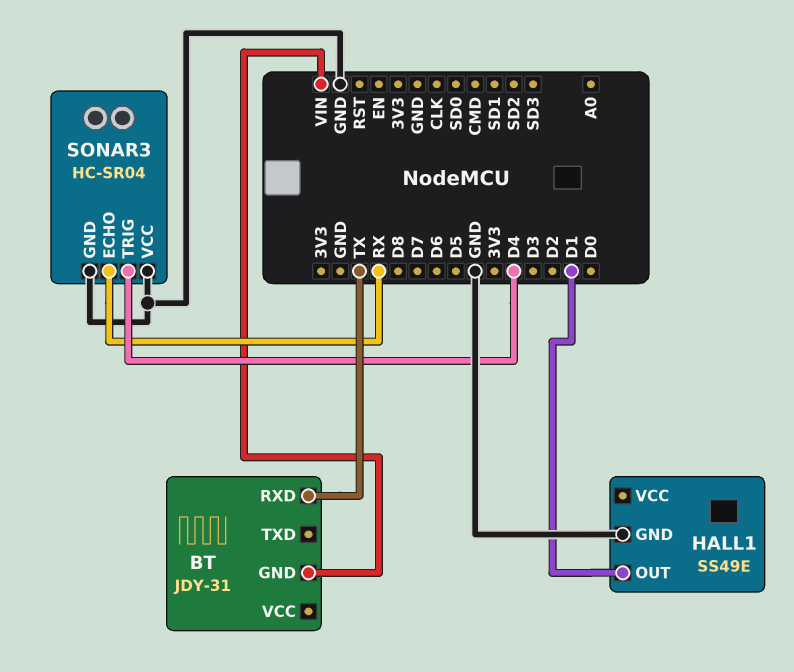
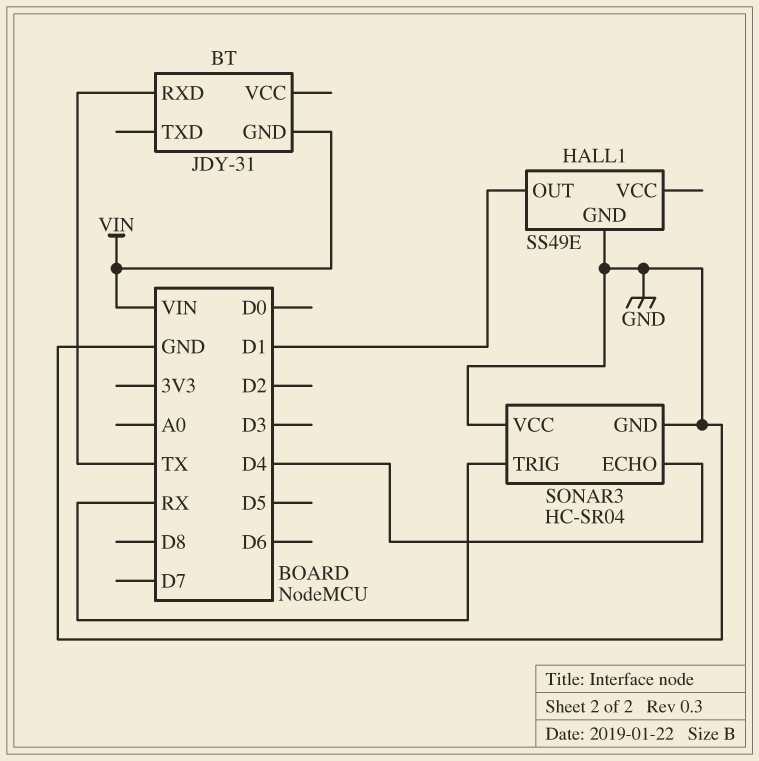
SONAR3 pin ECHO: RX -> D4
SONAR3 pin TRIG: D4 -> RX

